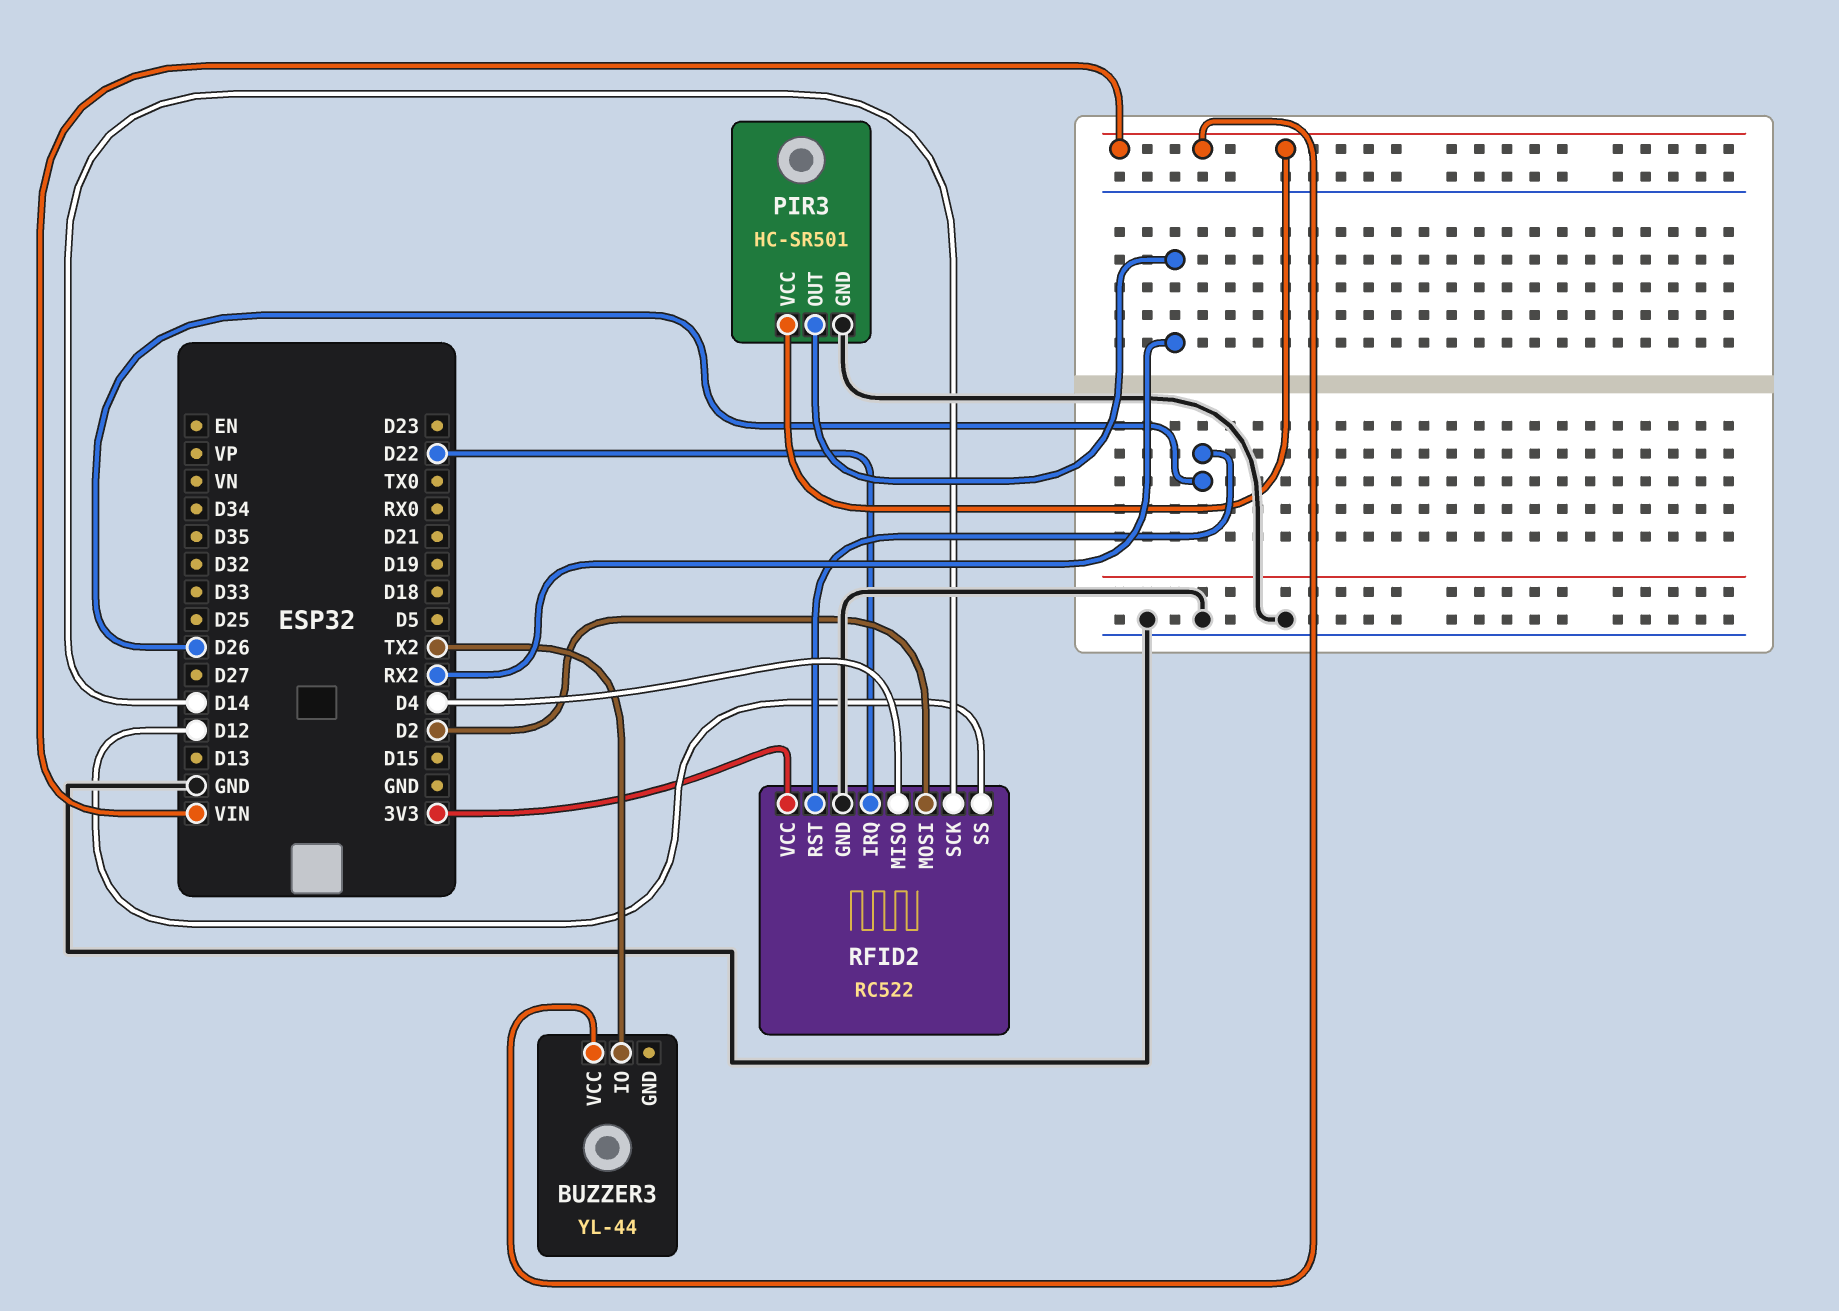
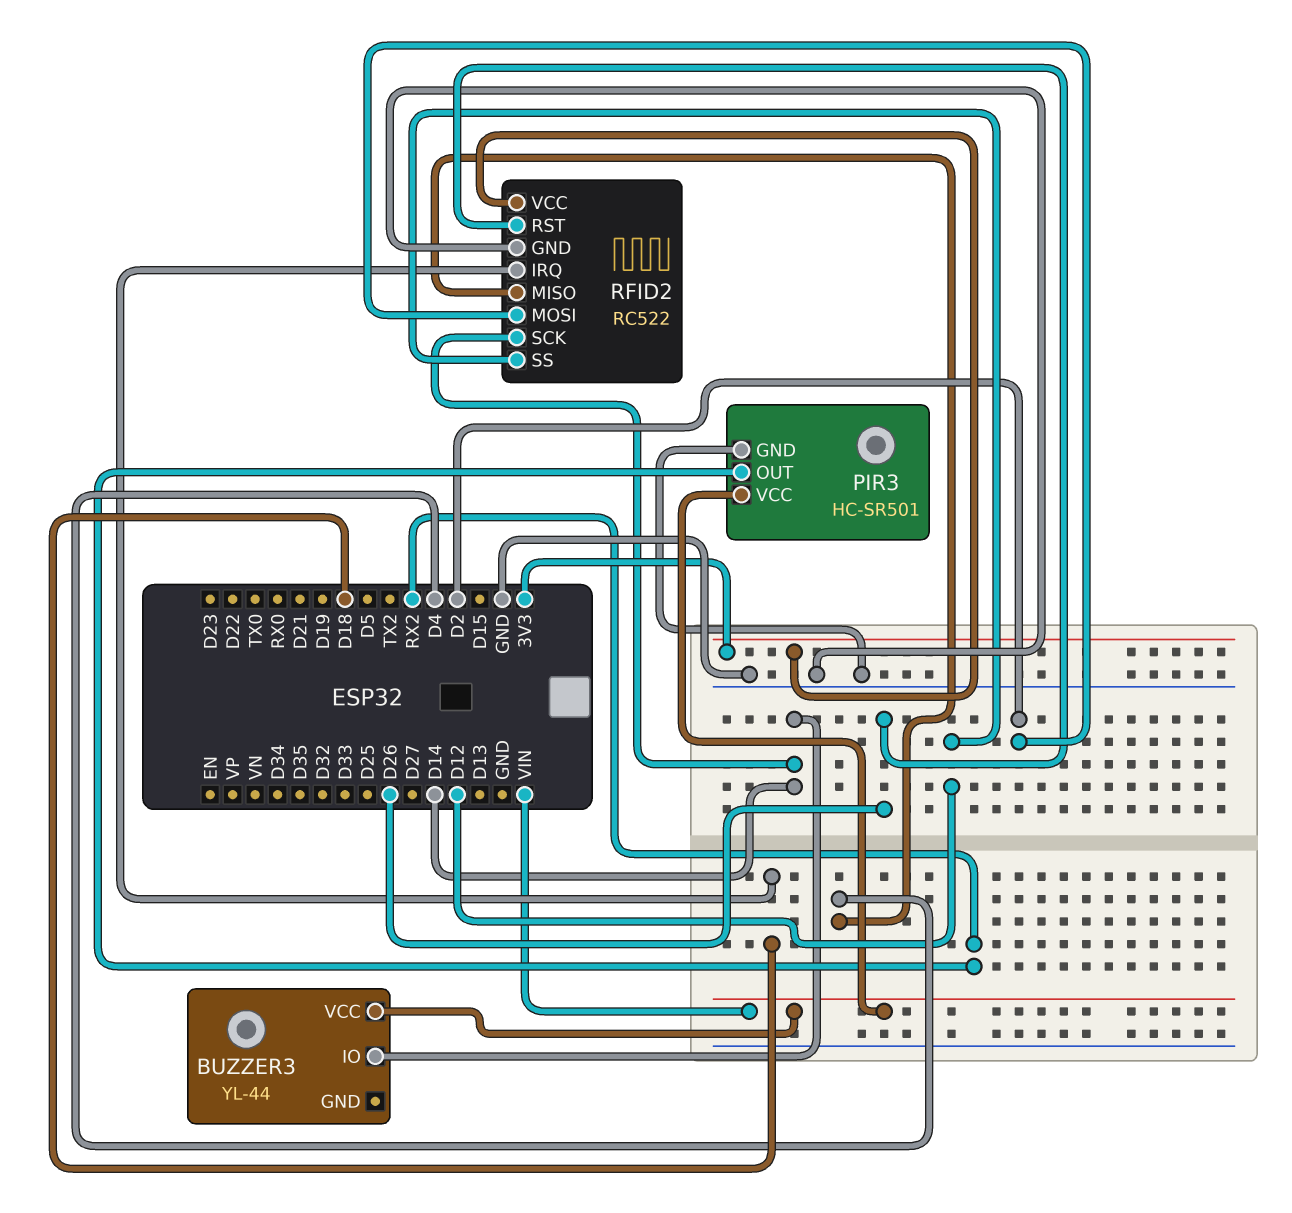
BUZZER3 pin IO: TX2 -> D14
RFID2 pin IRQ: D22 -> D18

